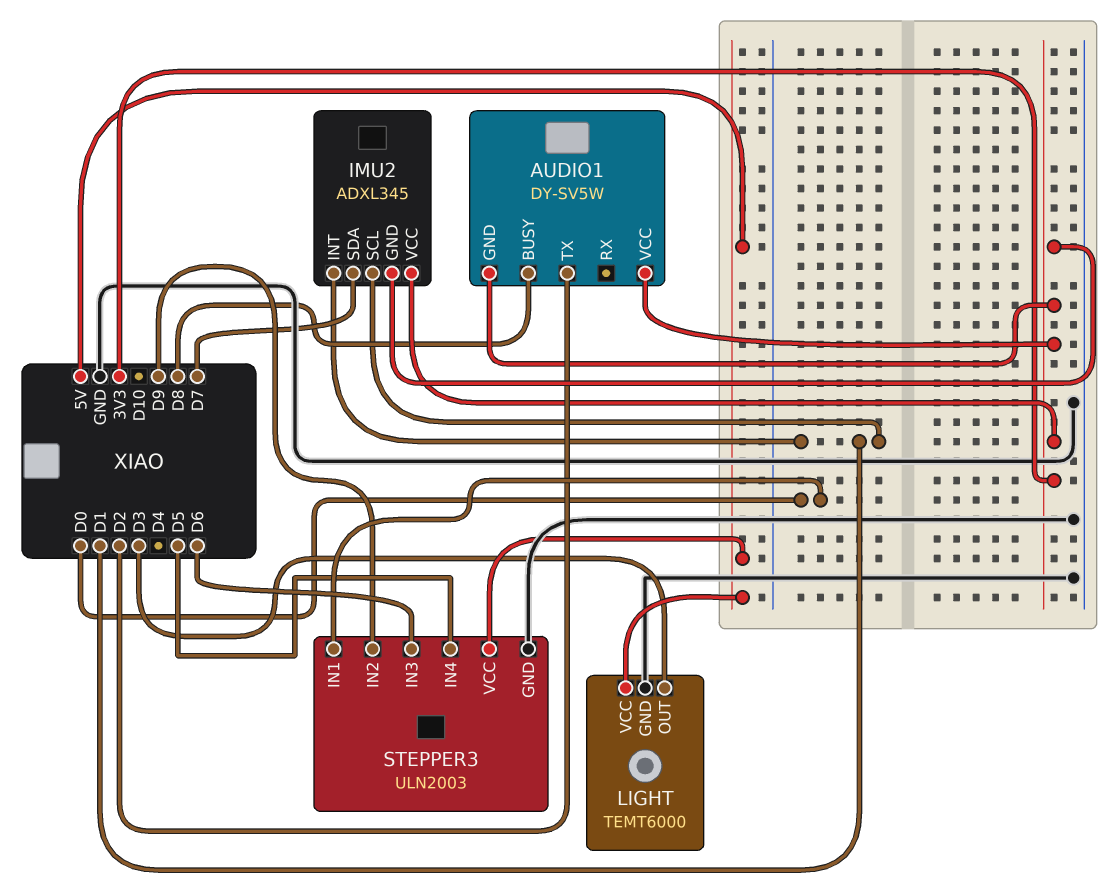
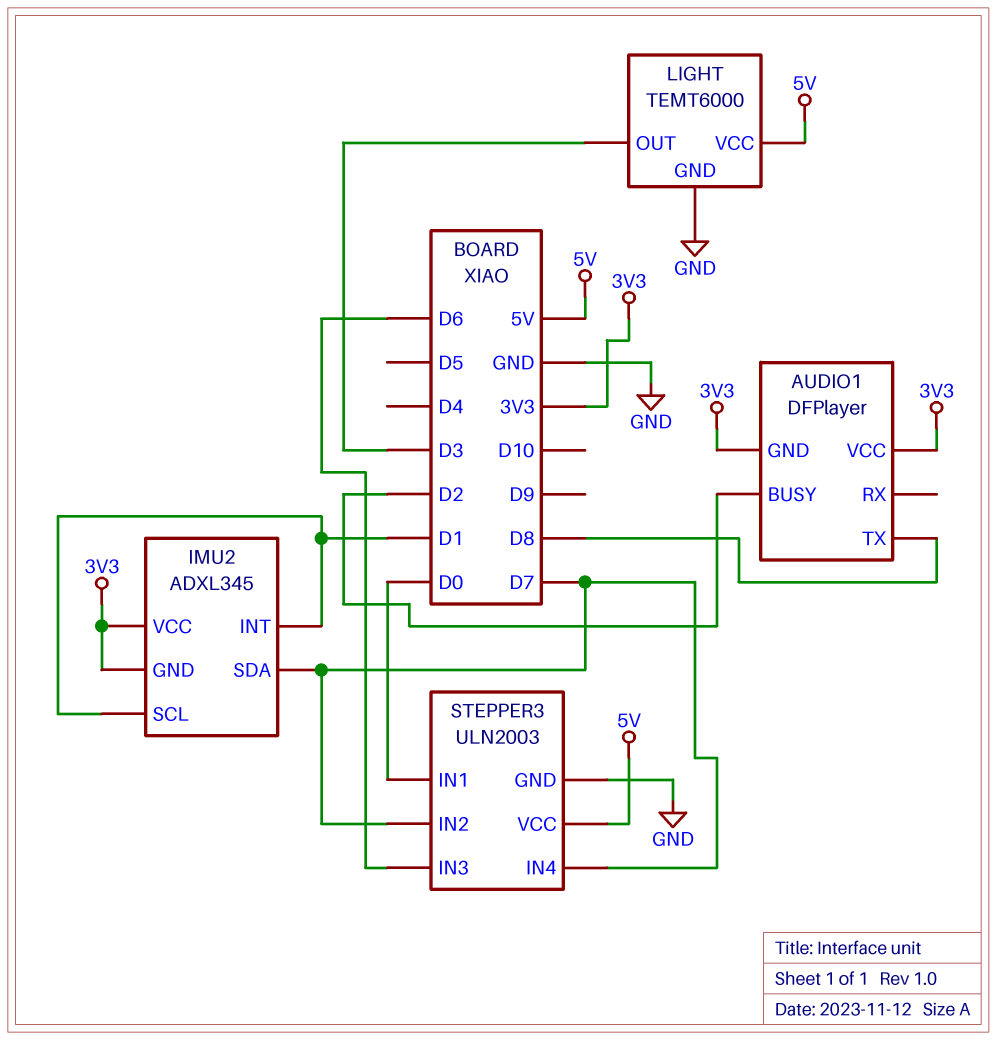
AUDIO1: DY-SV5W -> DFPlayer
AUDIO1 pin BUSY: D8 -> D2
AUDIO1 pin TX: D2 -> D8
STEPPER3 pin IN2: D9 -> D7
STEPPER3 pin IN4: D5 -> D7

